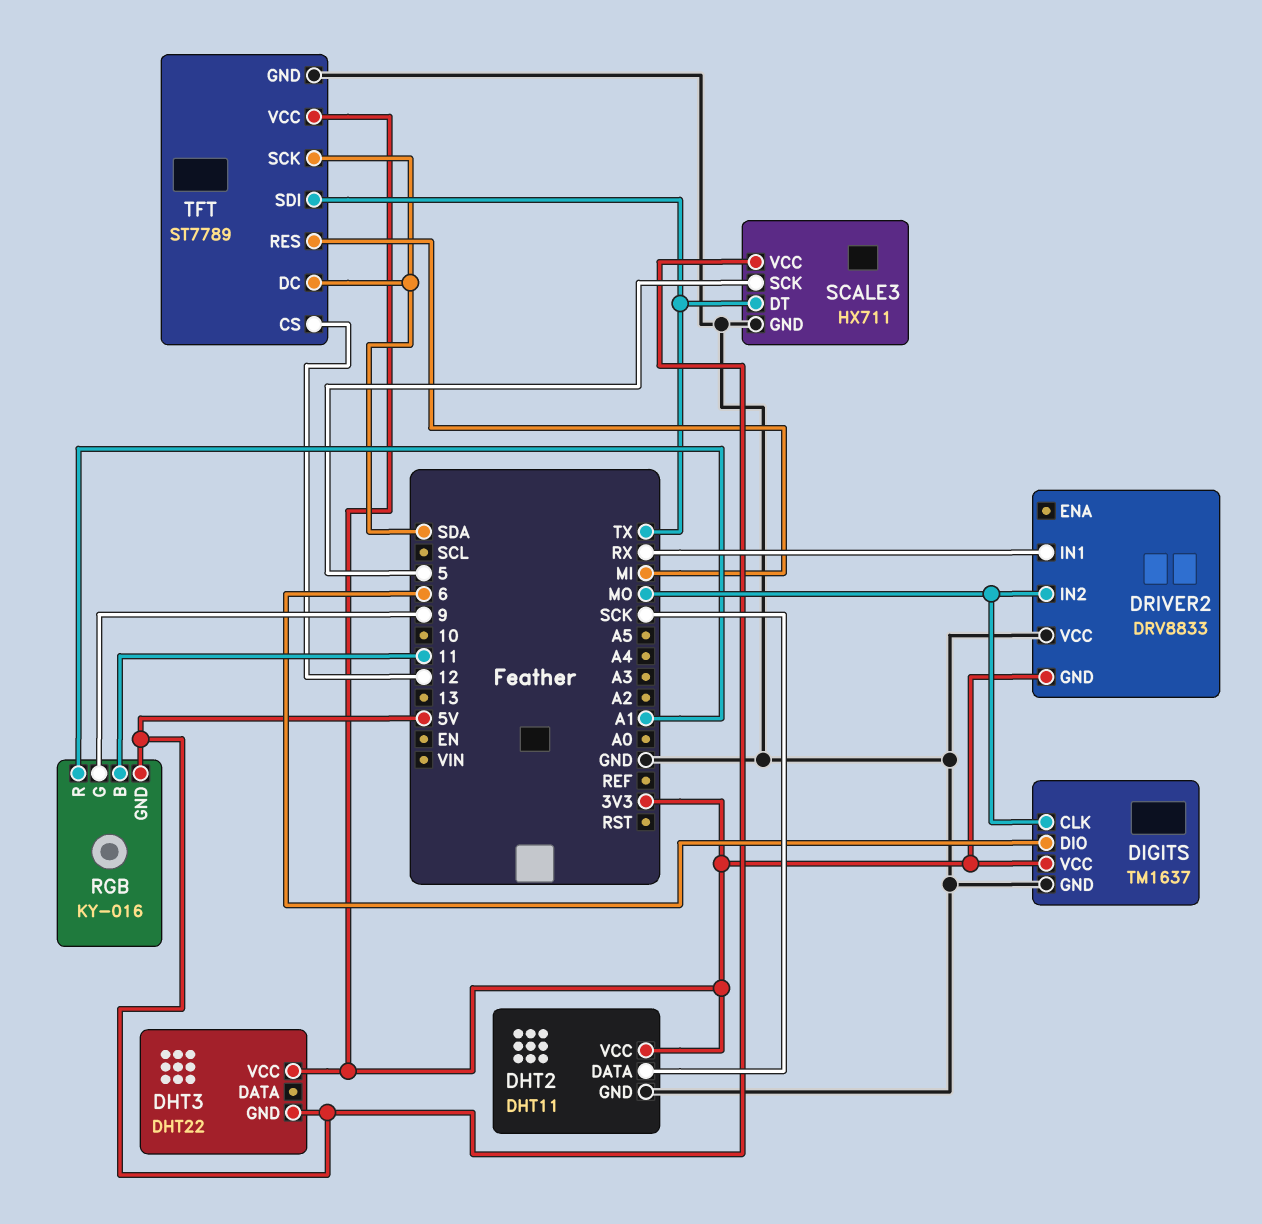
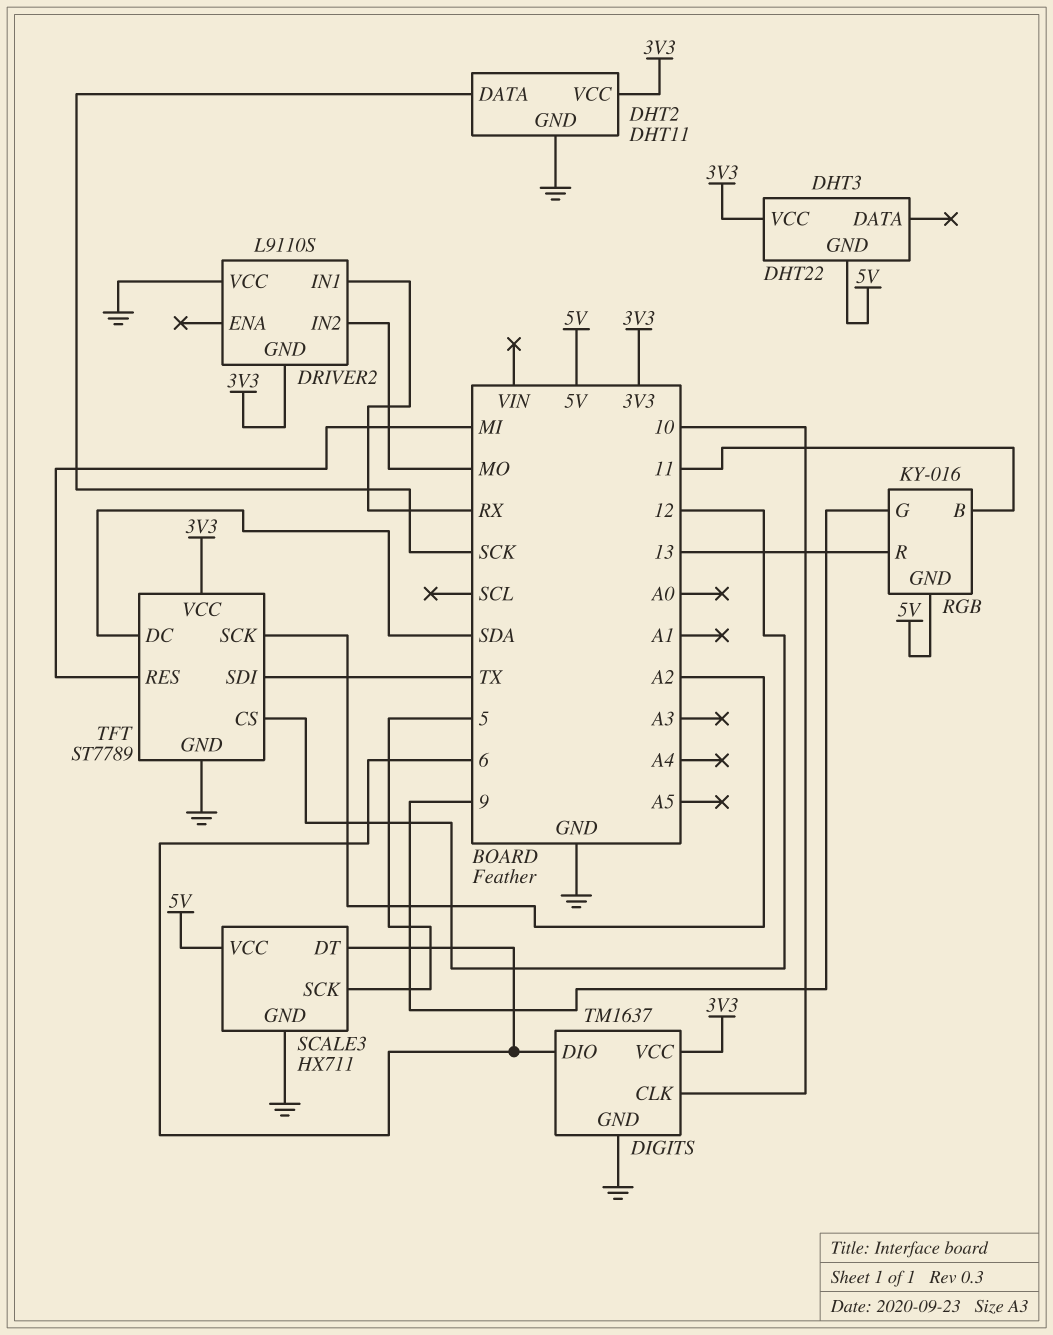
DIGITS pin CLK: MO -> 10
DRIVER2: DRV8833 -> L9110S
RGB pin R: A1 -> 13
SCALE3 pin DT: TX -> 6
TFT pin SCK: SDA -> A2

